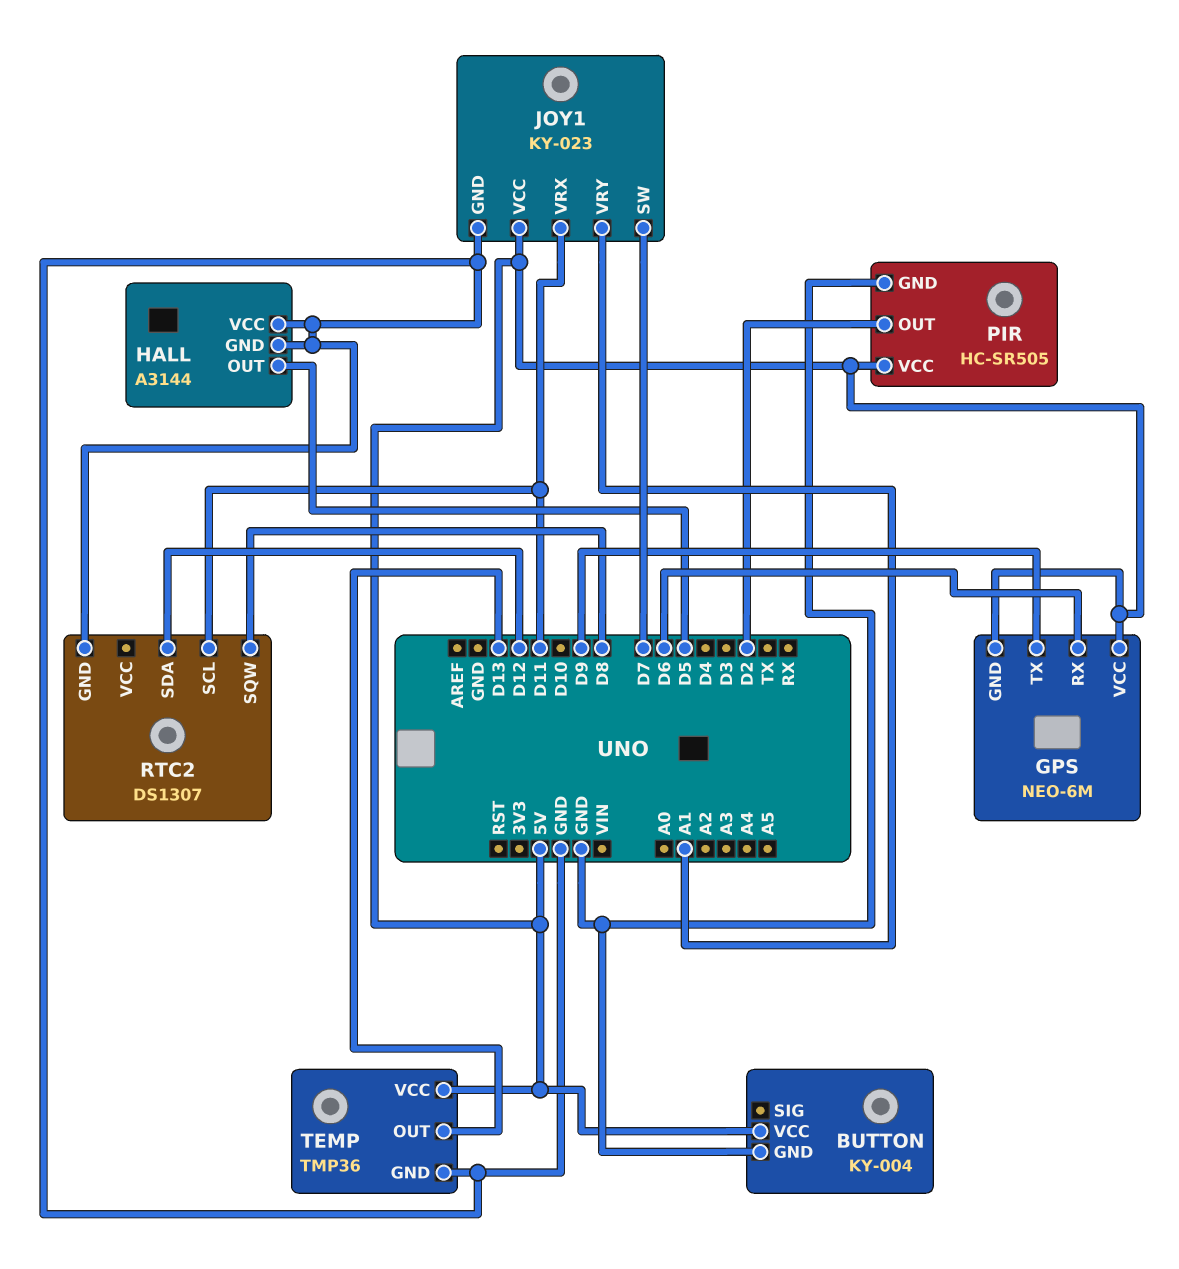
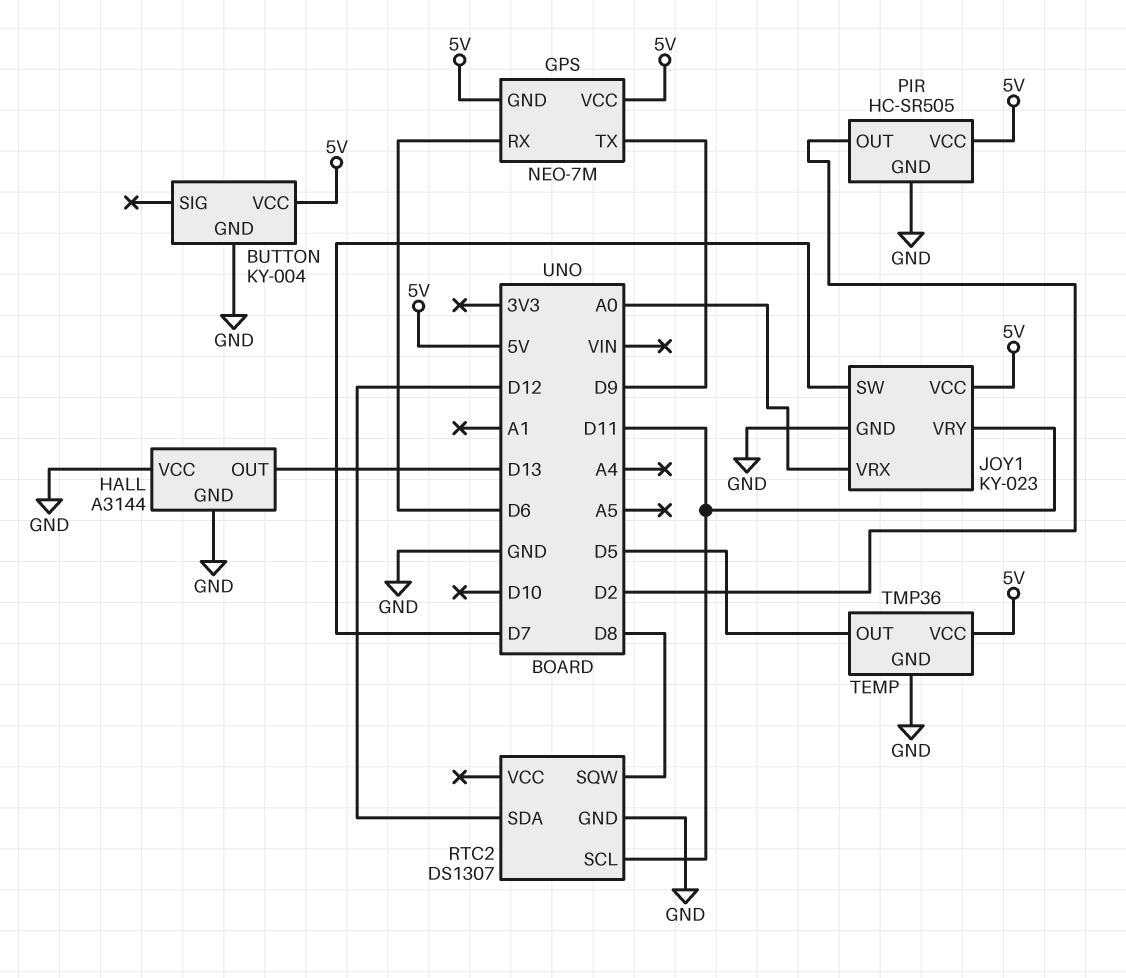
GPS: NEO-6M -> NEO-7M
HALL pin OUT: D5 -> D13
JOY1 pin VRX: D11 -> A0
JOY1 pin VRY: A1 -> D11
TEMP pin OUT: D13 -> D5

